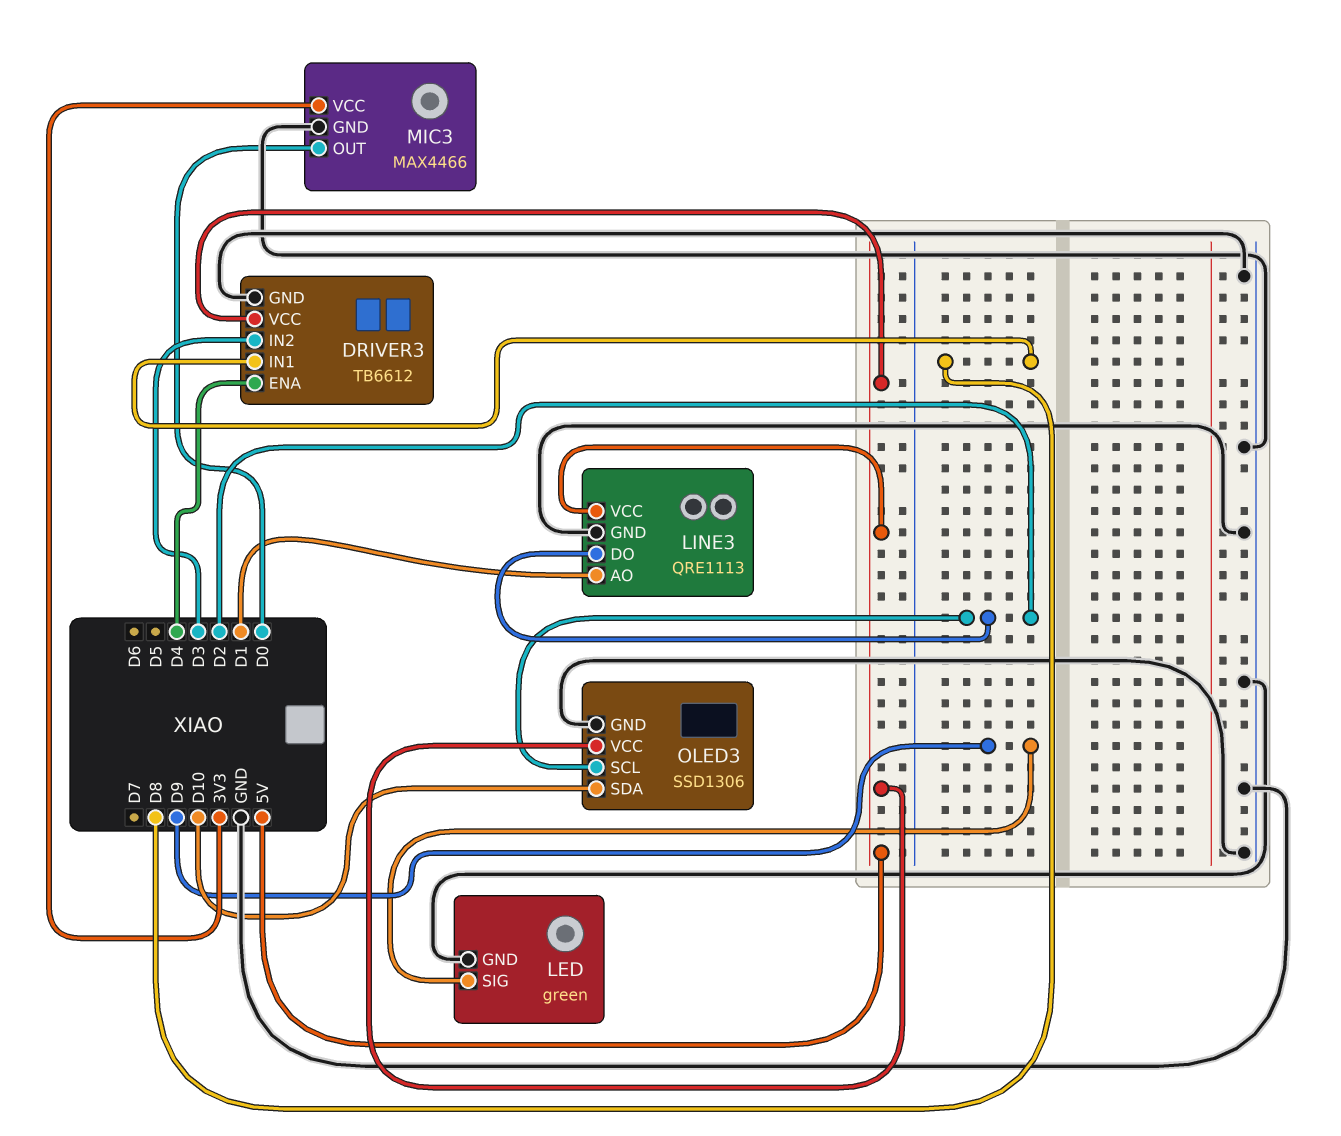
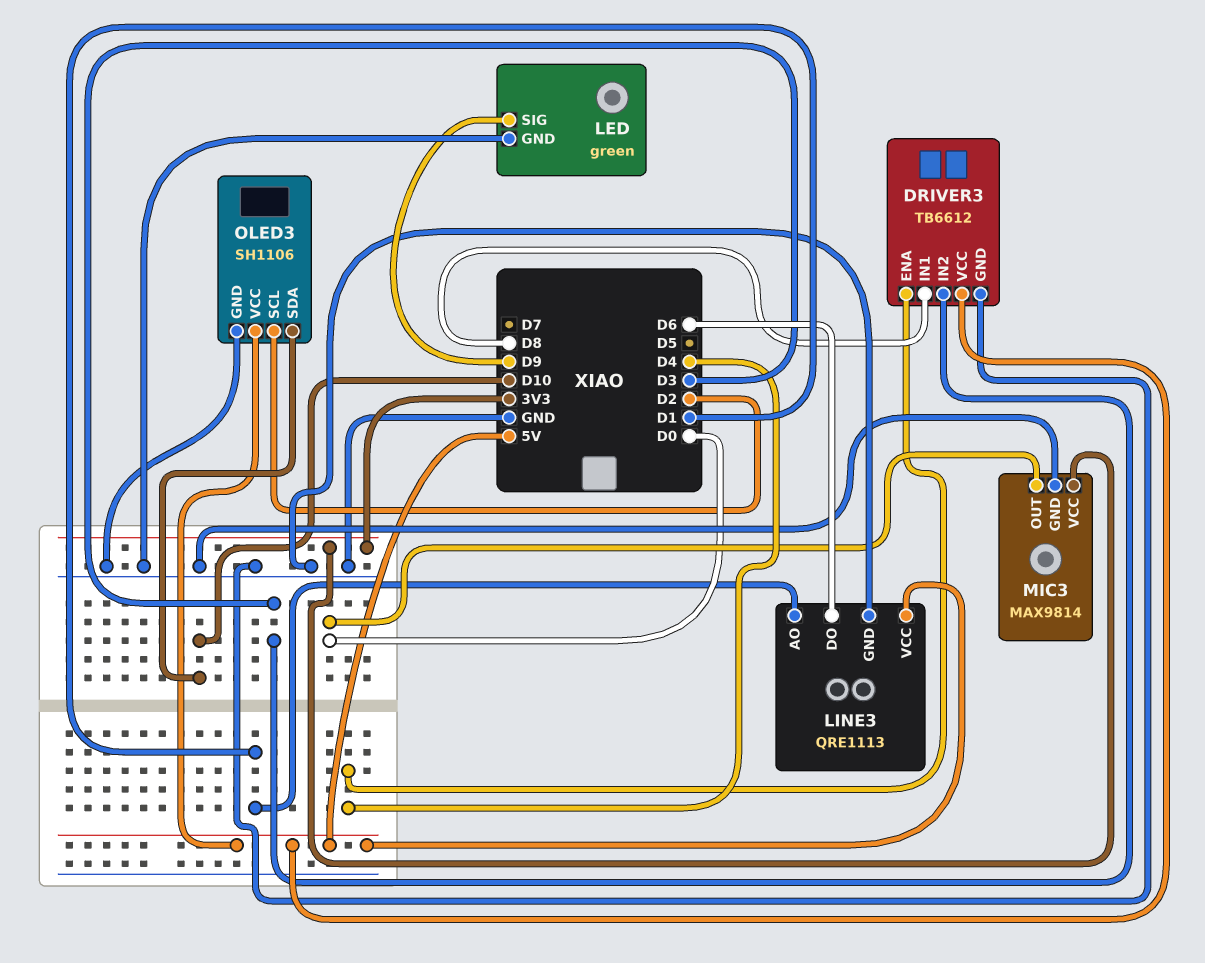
LINE3 pin DO: D2 -> D6
MIC3: MAX4466 -> MAX9814
OLED3: SSD1306 -> SH1106

